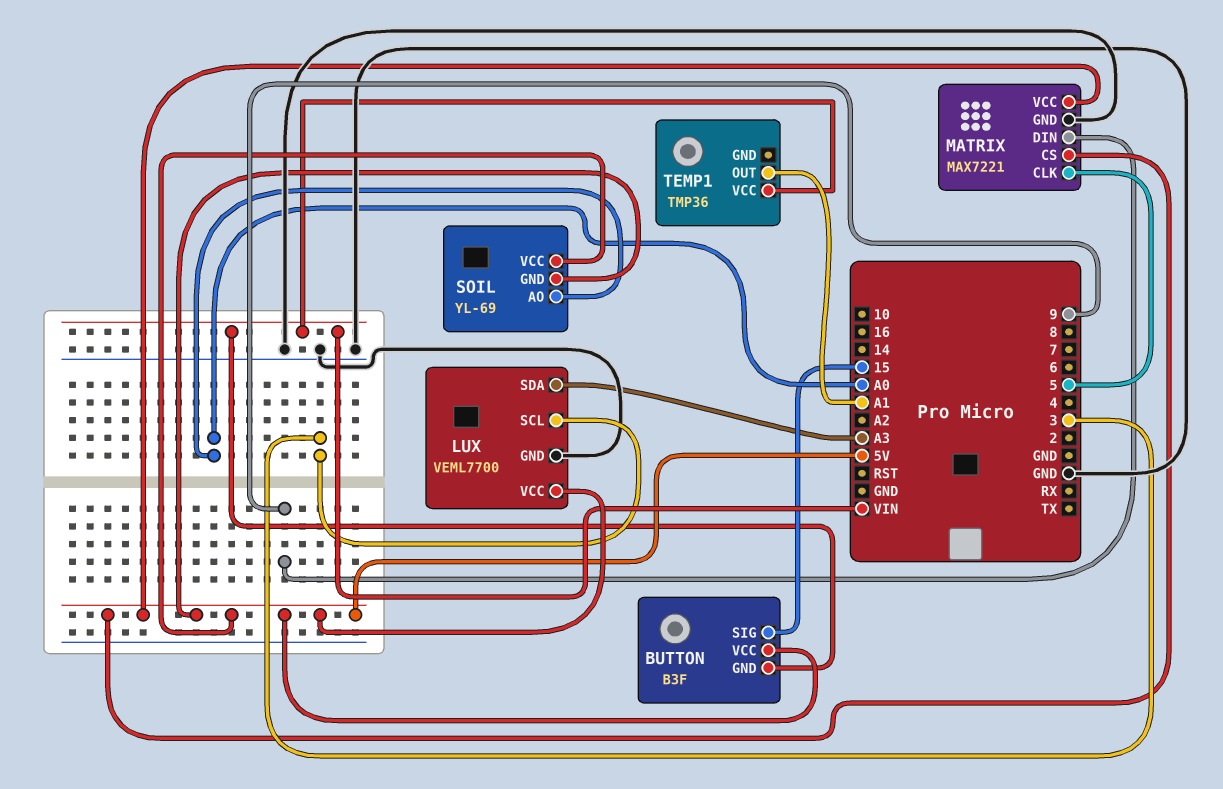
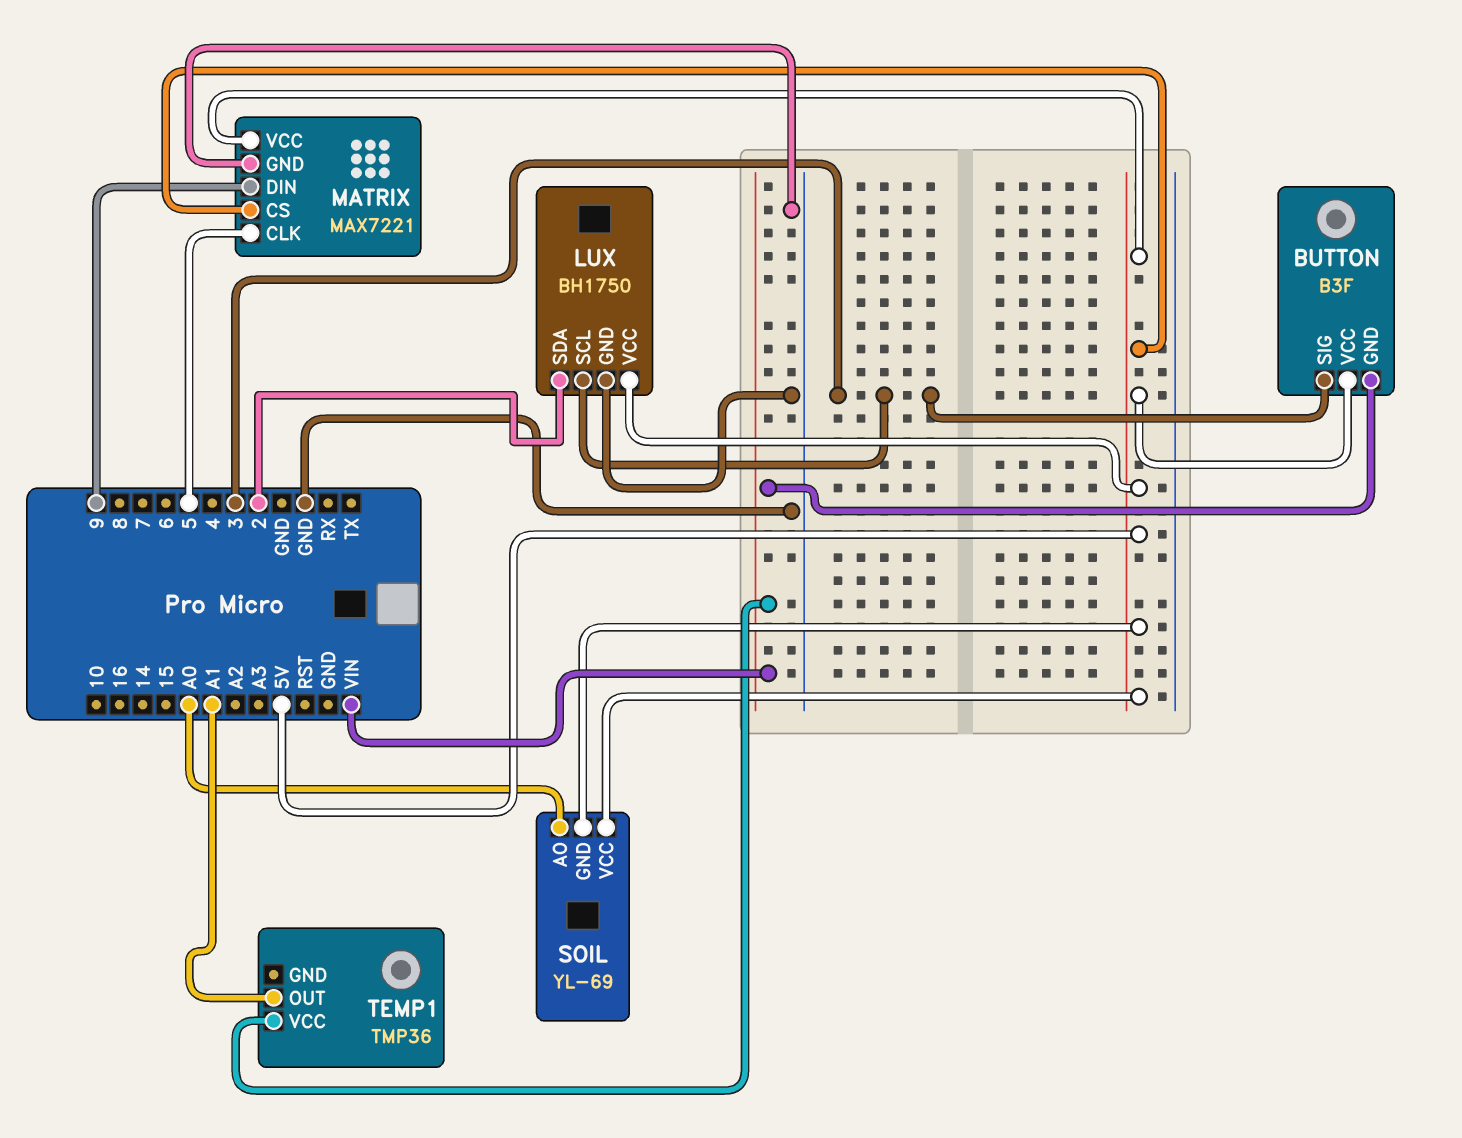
BUTTON pin SIG: 15 -> 3
LUX: VEML7700 -> BH1750
LUX pin SDA: A3 -> 2

